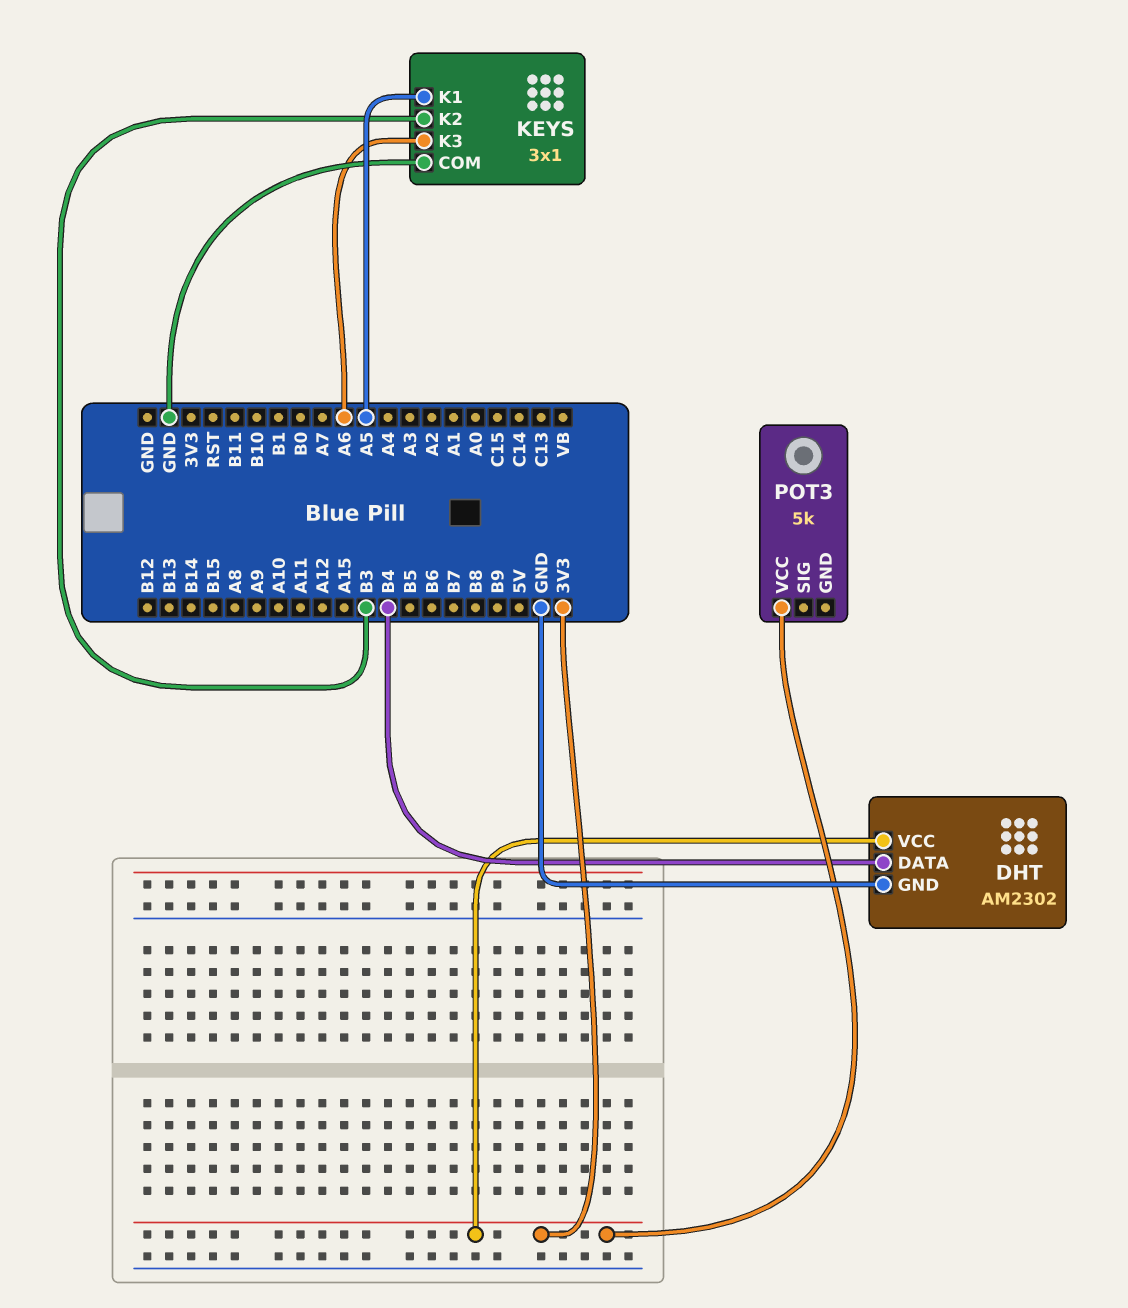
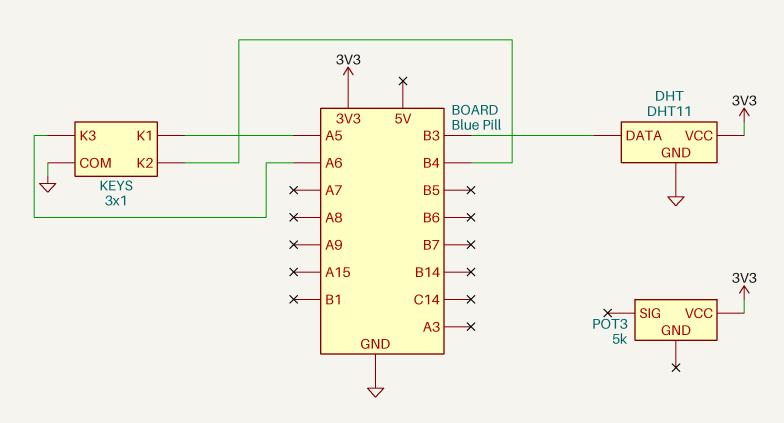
DHT: AM2302 -> DHT11
DHT pin DATA: B4 -> B3
KEYS pin K2: B3 -> B4

